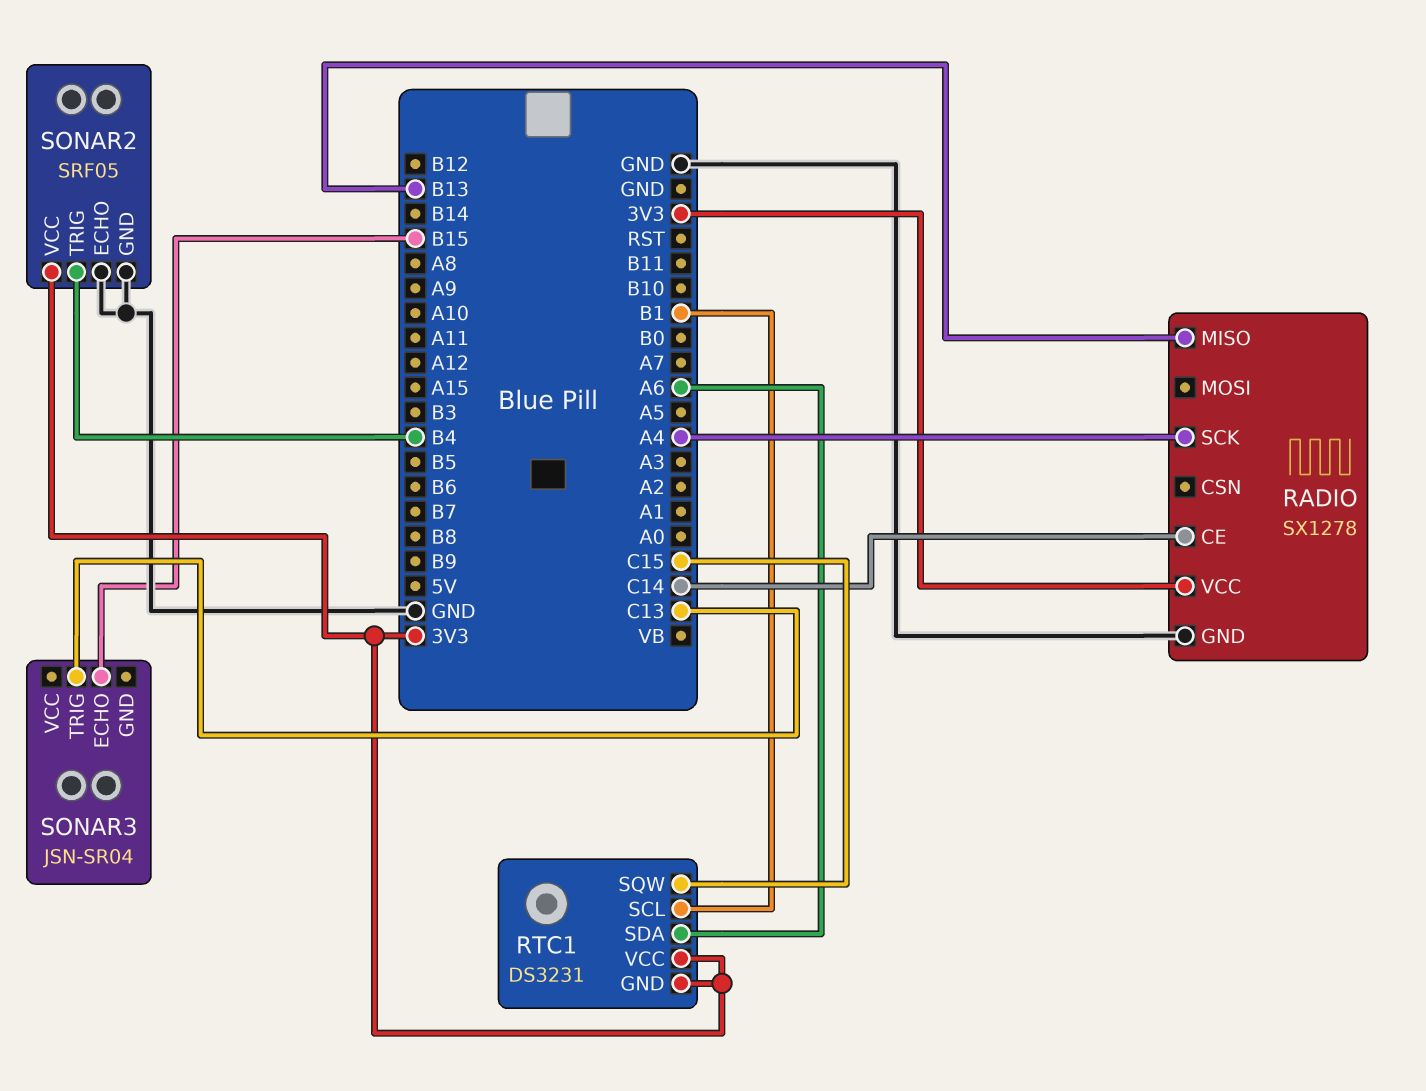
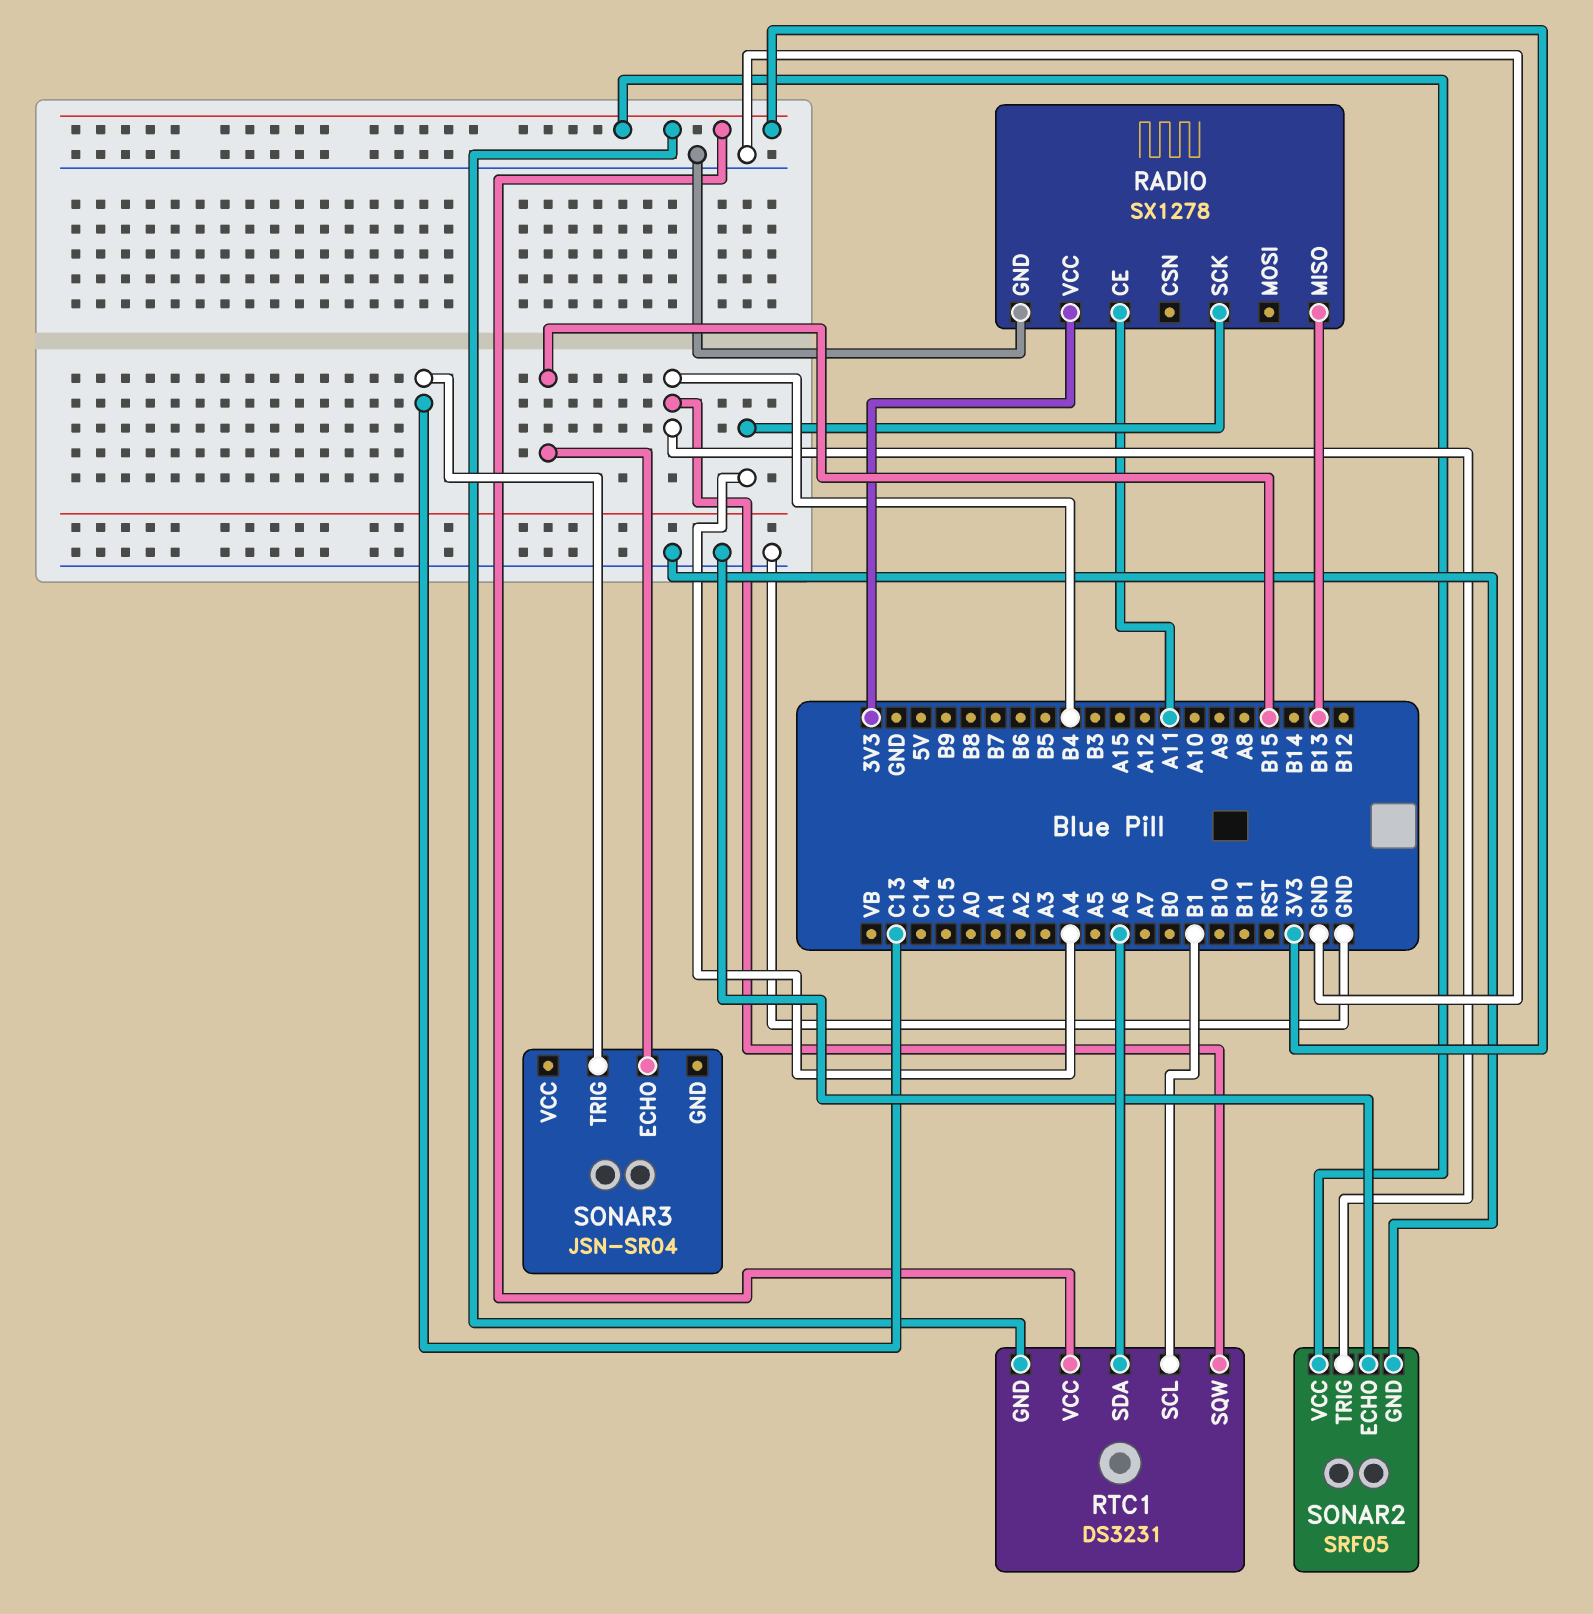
RADIO pin CE: C14 -> A11
RTC1 pin SQW: C15 -> B4

